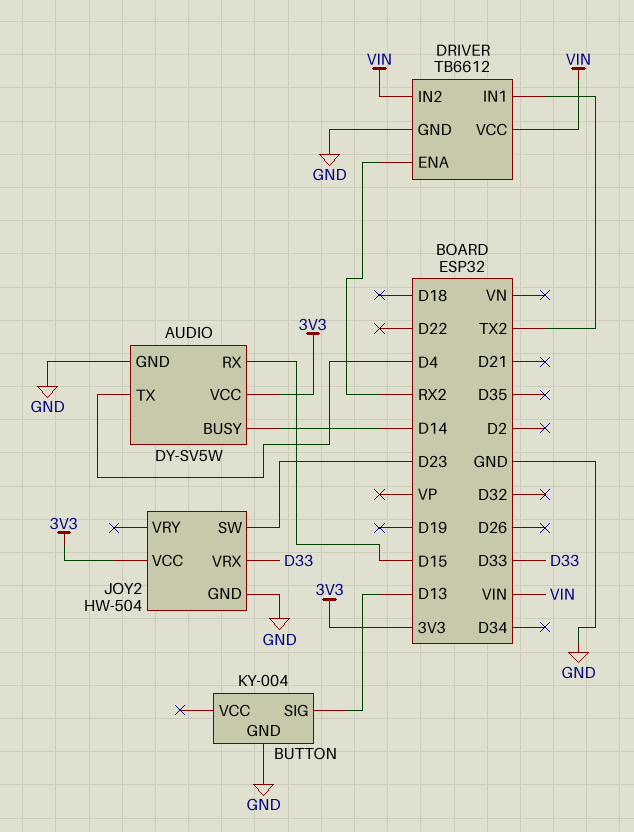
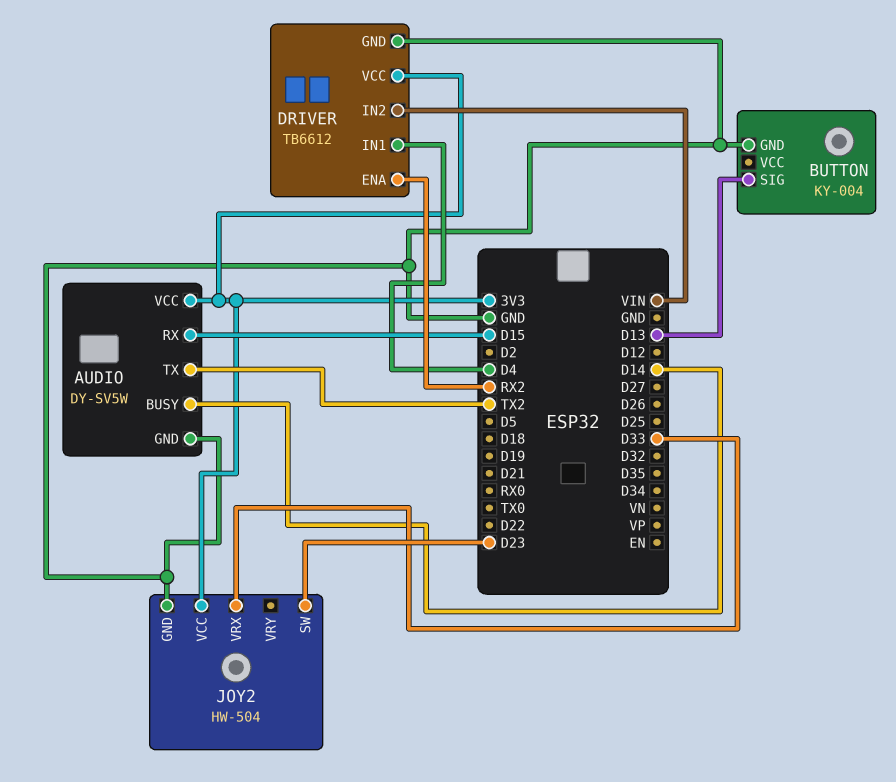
AUDIO pin TX: D4 -> TX2
DRIVER pin IN1: TX2 -> D4
DRIVER pin VCC: VIN -> 3V3

